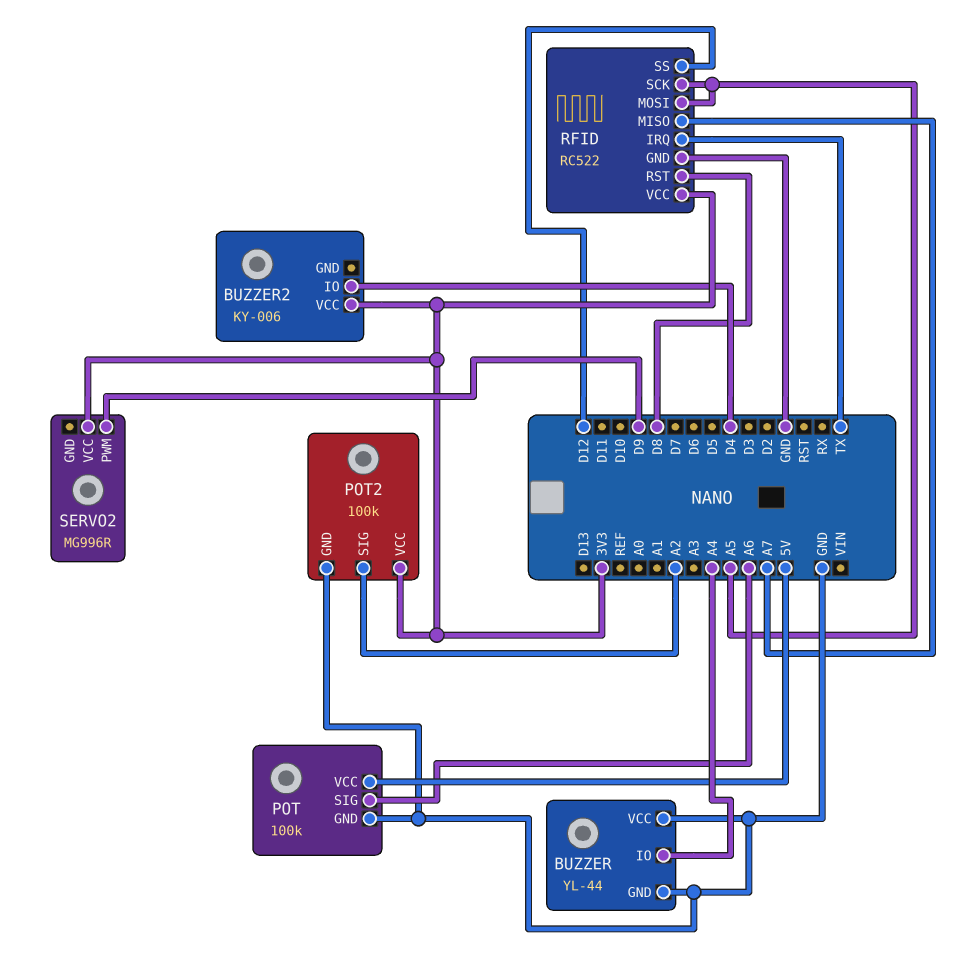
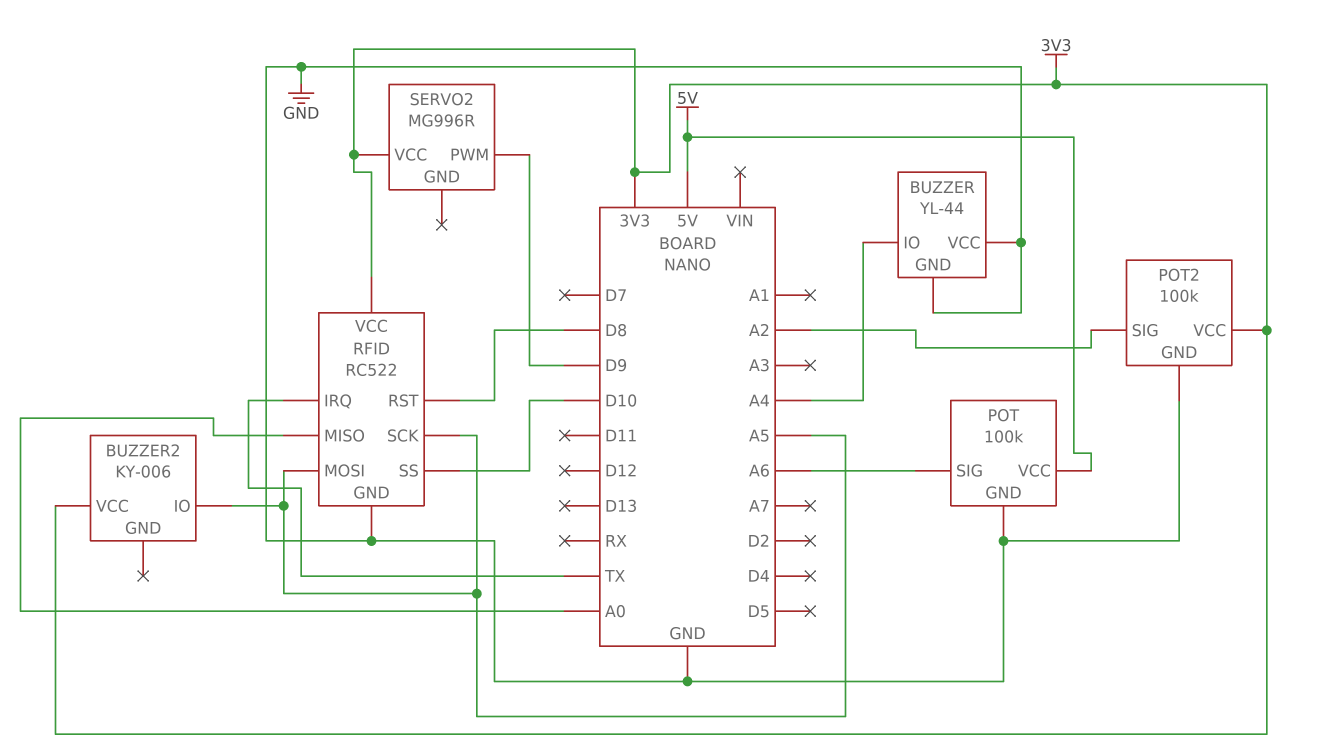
BUZZER2 pin IO: D4 -> A5
RFID pin MISO: A7 -> A0
RFID pin SS: D12 -> D10

